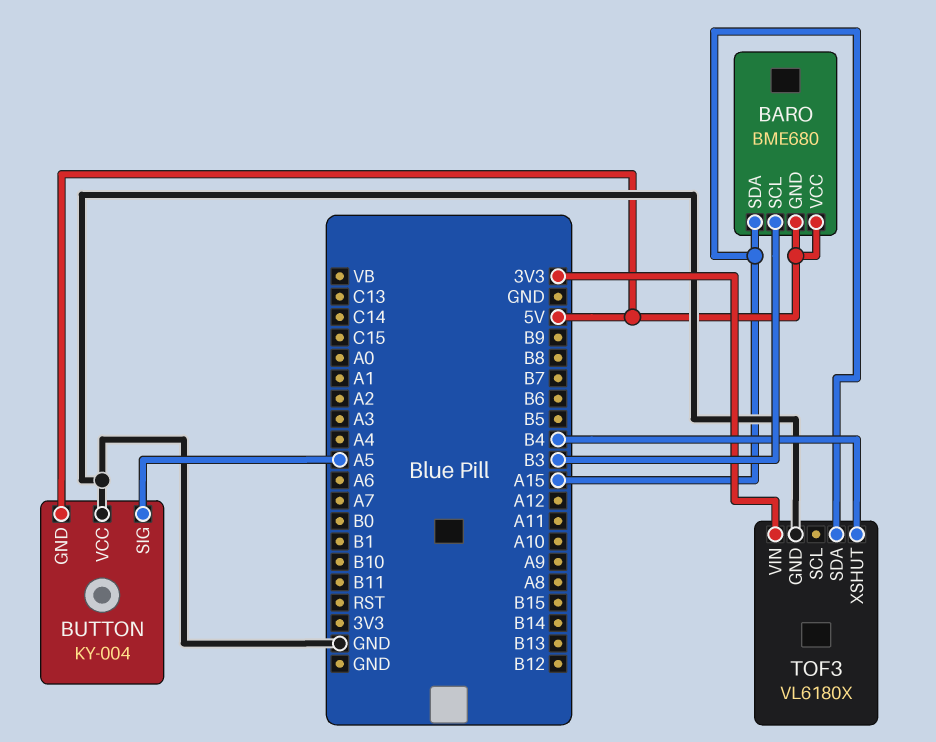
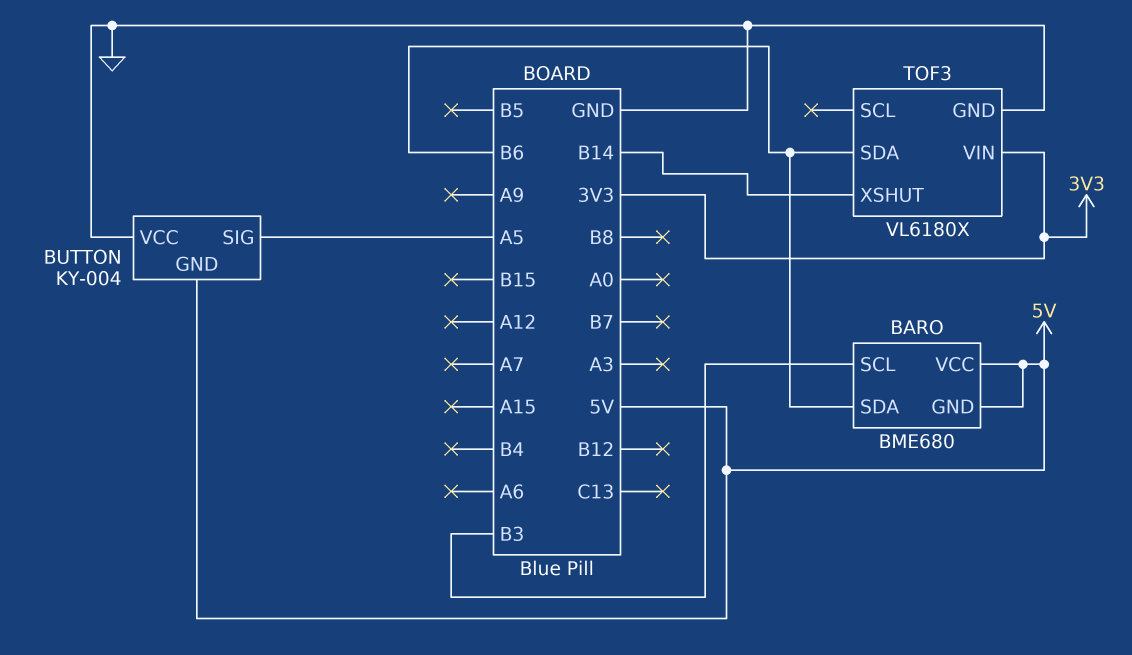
BARO pin SDA: A15 -> B6
TOF3 pin SDA: A15 -> B6
TOF3 pin XSHUT: B4 -> B14

